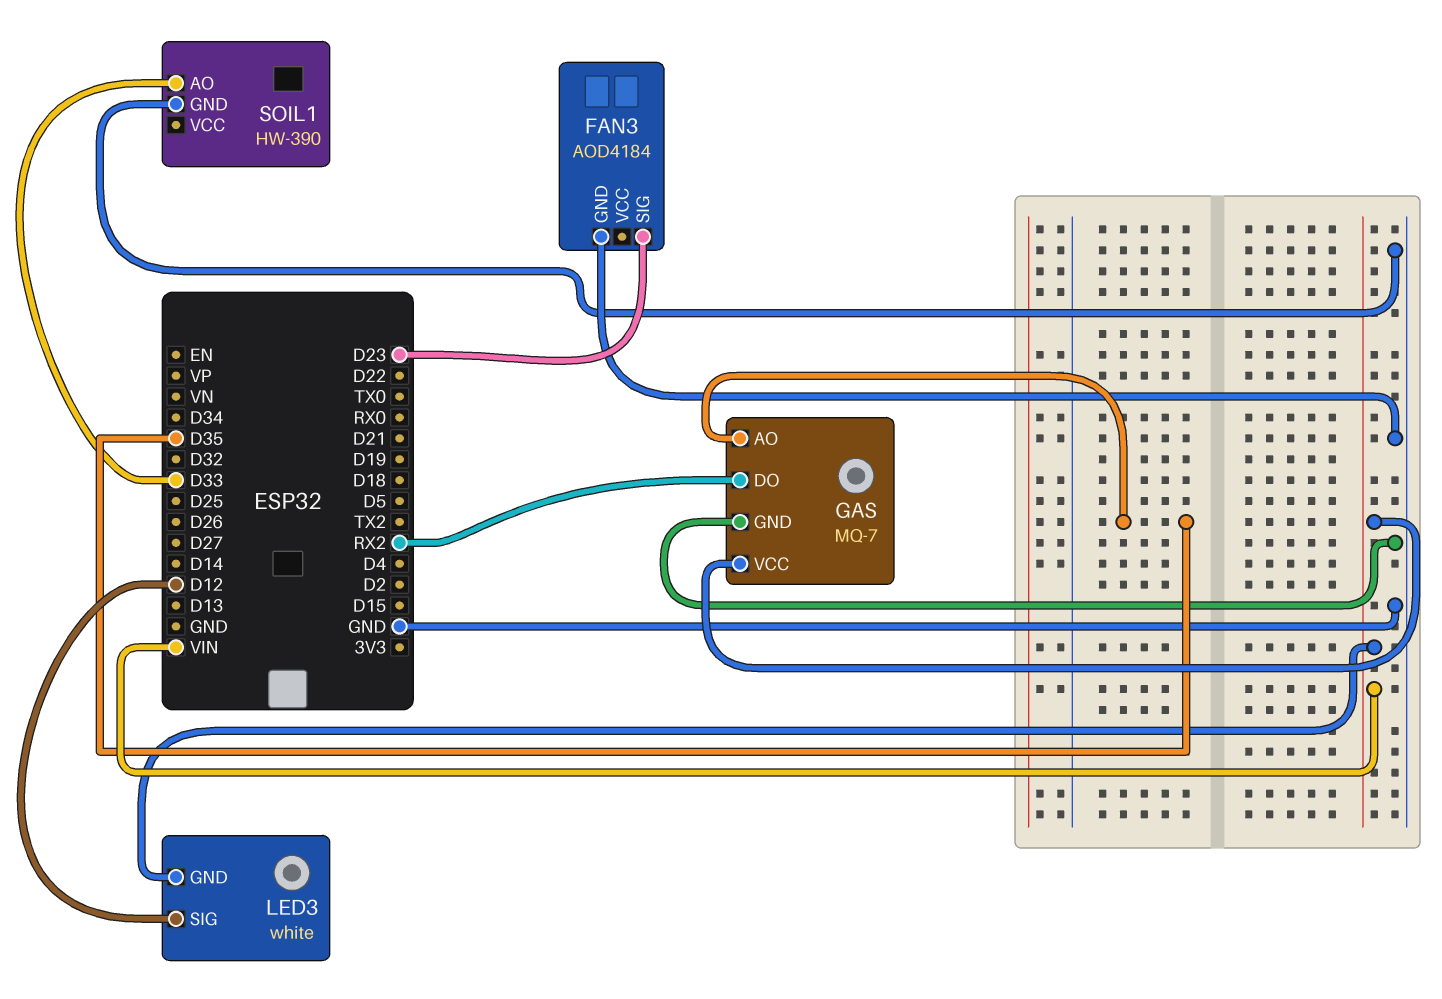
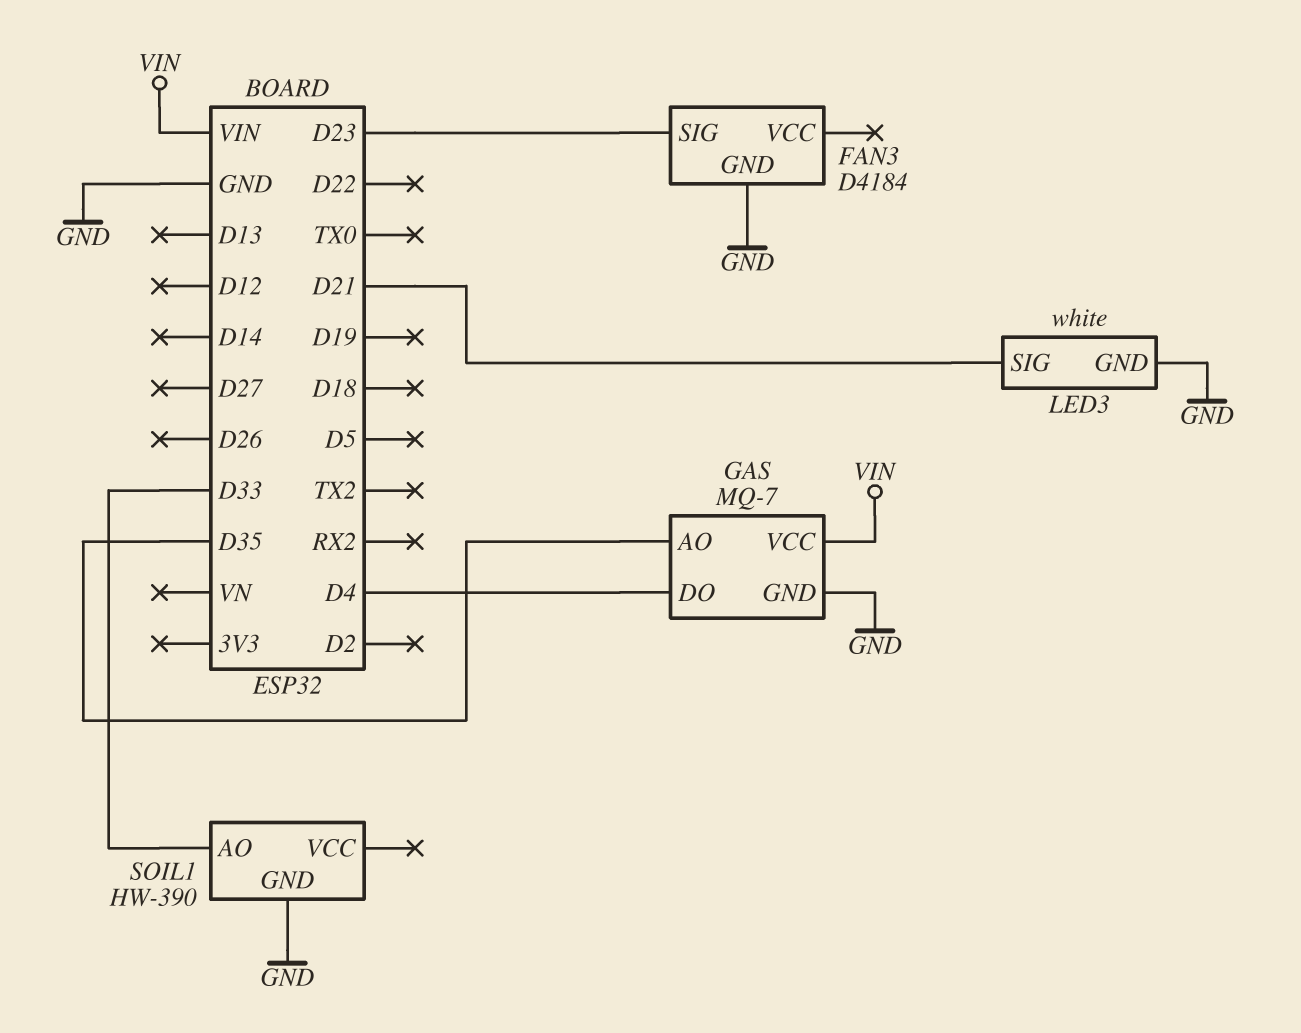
FAN3: AOD4184 -> D4184
GAS pin DO: RX2 -> D4
LED3 pin GND: VIN -> GND
LED3 pin SIG: D12 -> D21

